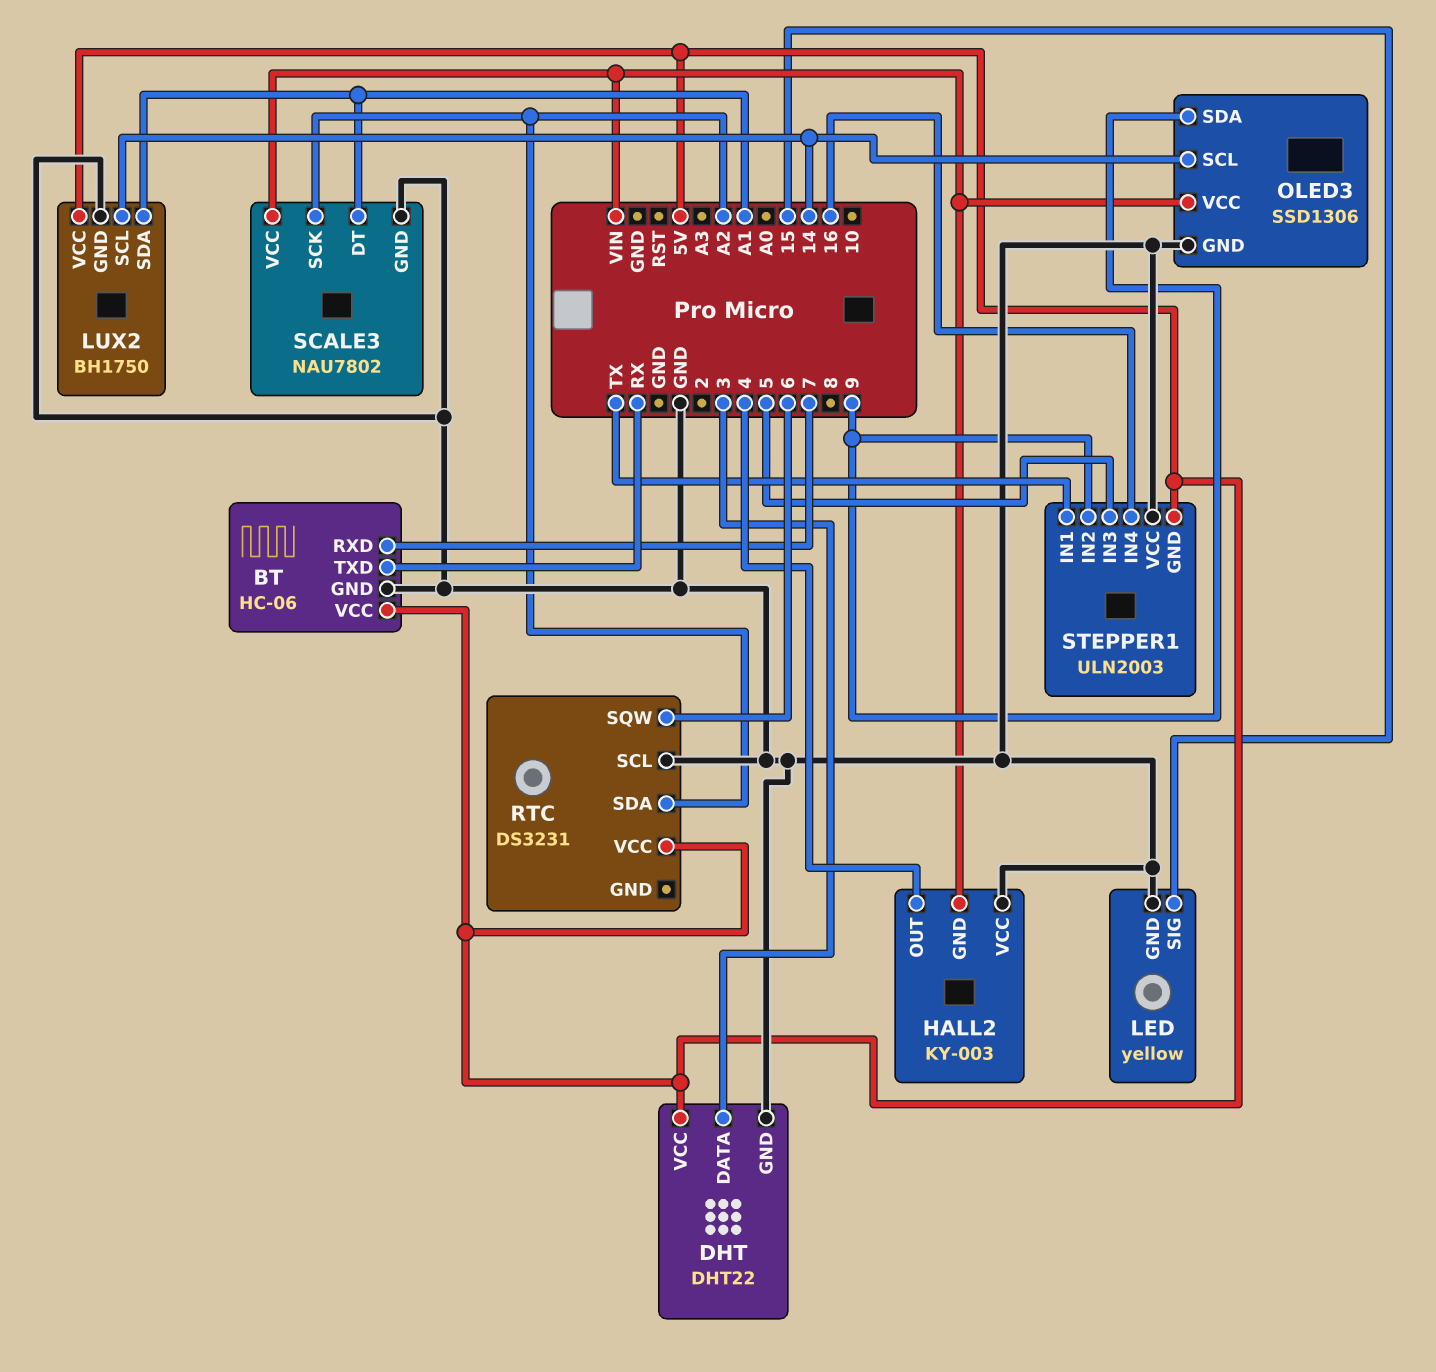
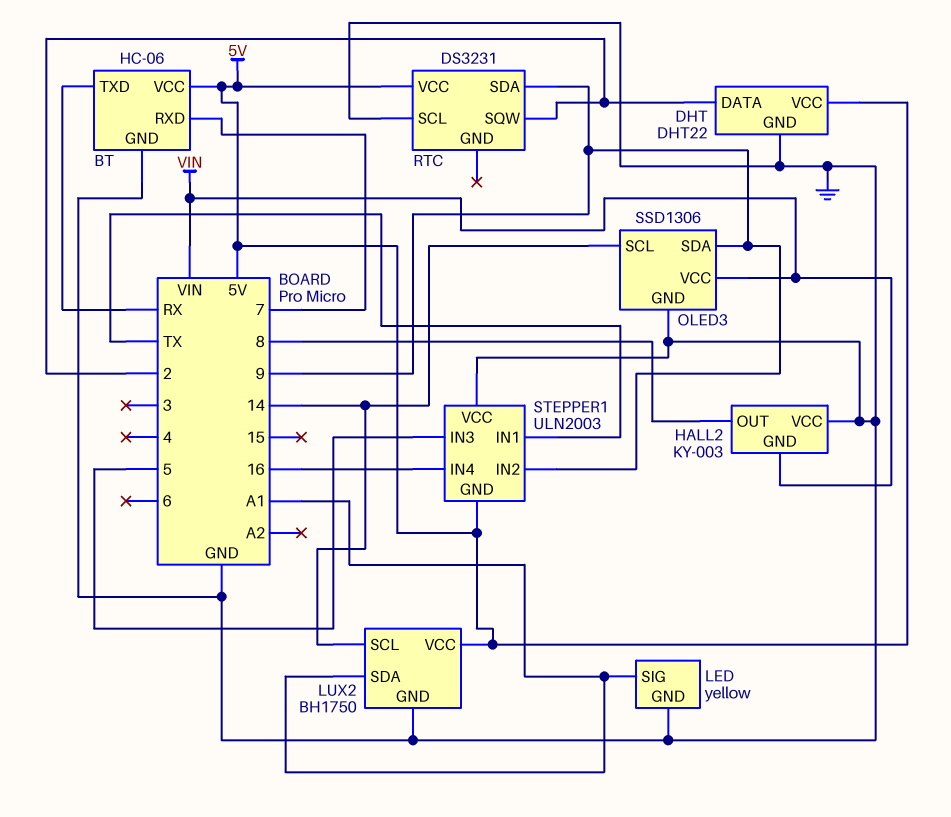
DHT pin DATA: 3 -> 2
HALL2 pin OUT: 4 -> 8
LED pin SIG: 15 -> A1
RTC pin SDA: A2 -> 9
RTC pin SQW: 6 -> 2
SCALE3: NAU7802 -> none
SCALE3 pin DT: A1 -> none
SCALE3 pin GND: GND -> none
SCALE3 pin SCK: A2 -> none
SCALE3 pin VCC: VIN -> none

